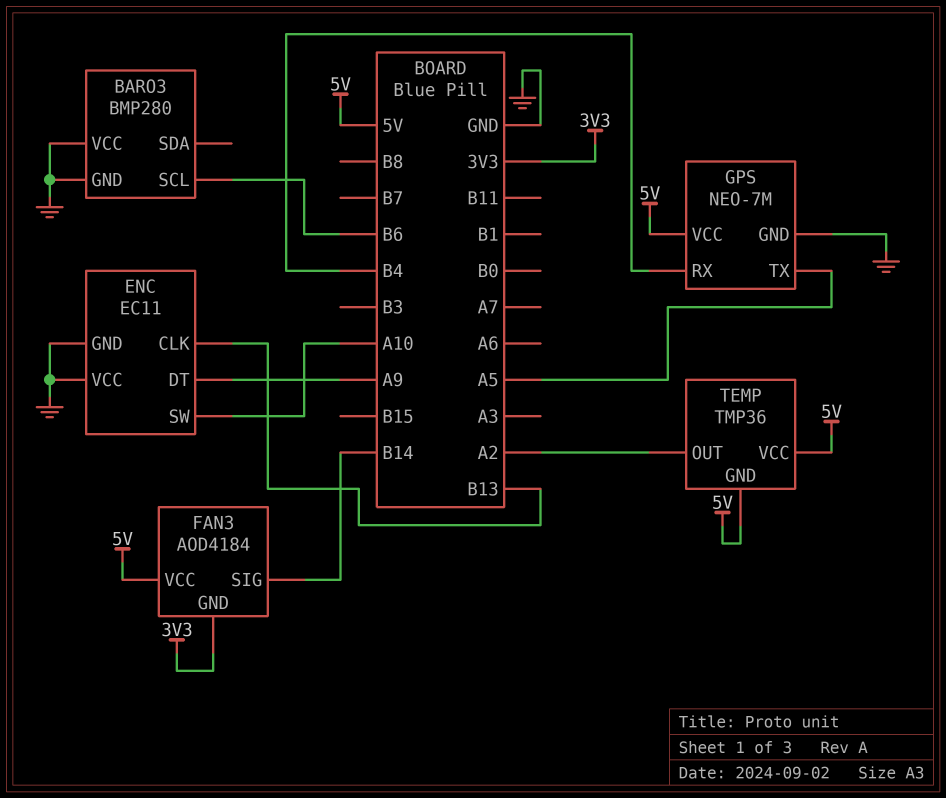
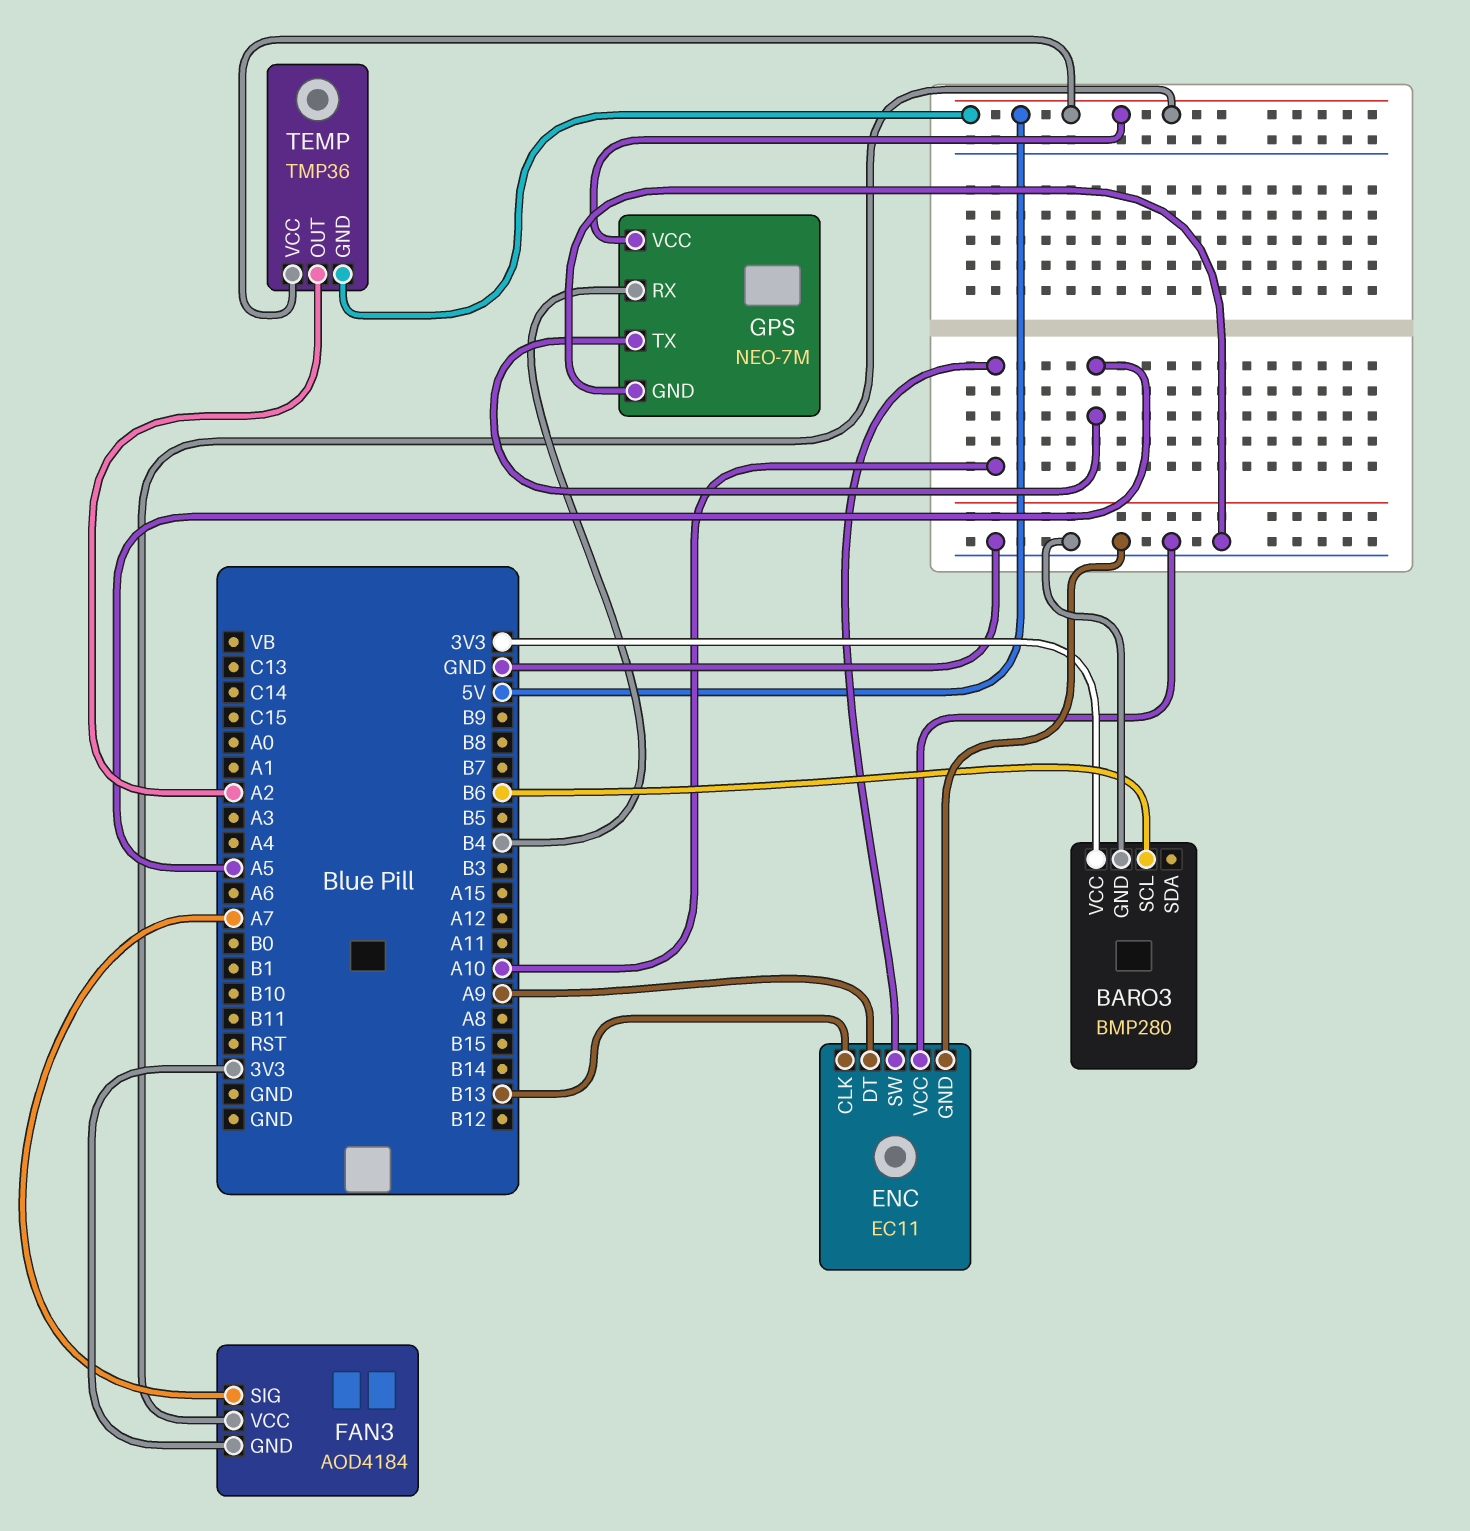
BARO3 pin VCC: GND -> 3V3
FAN3 pin SIG: B14 -> A7

